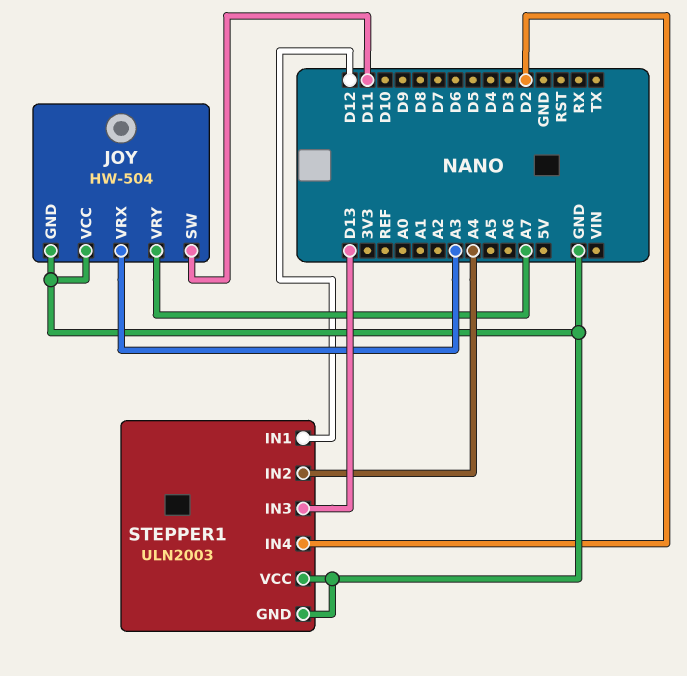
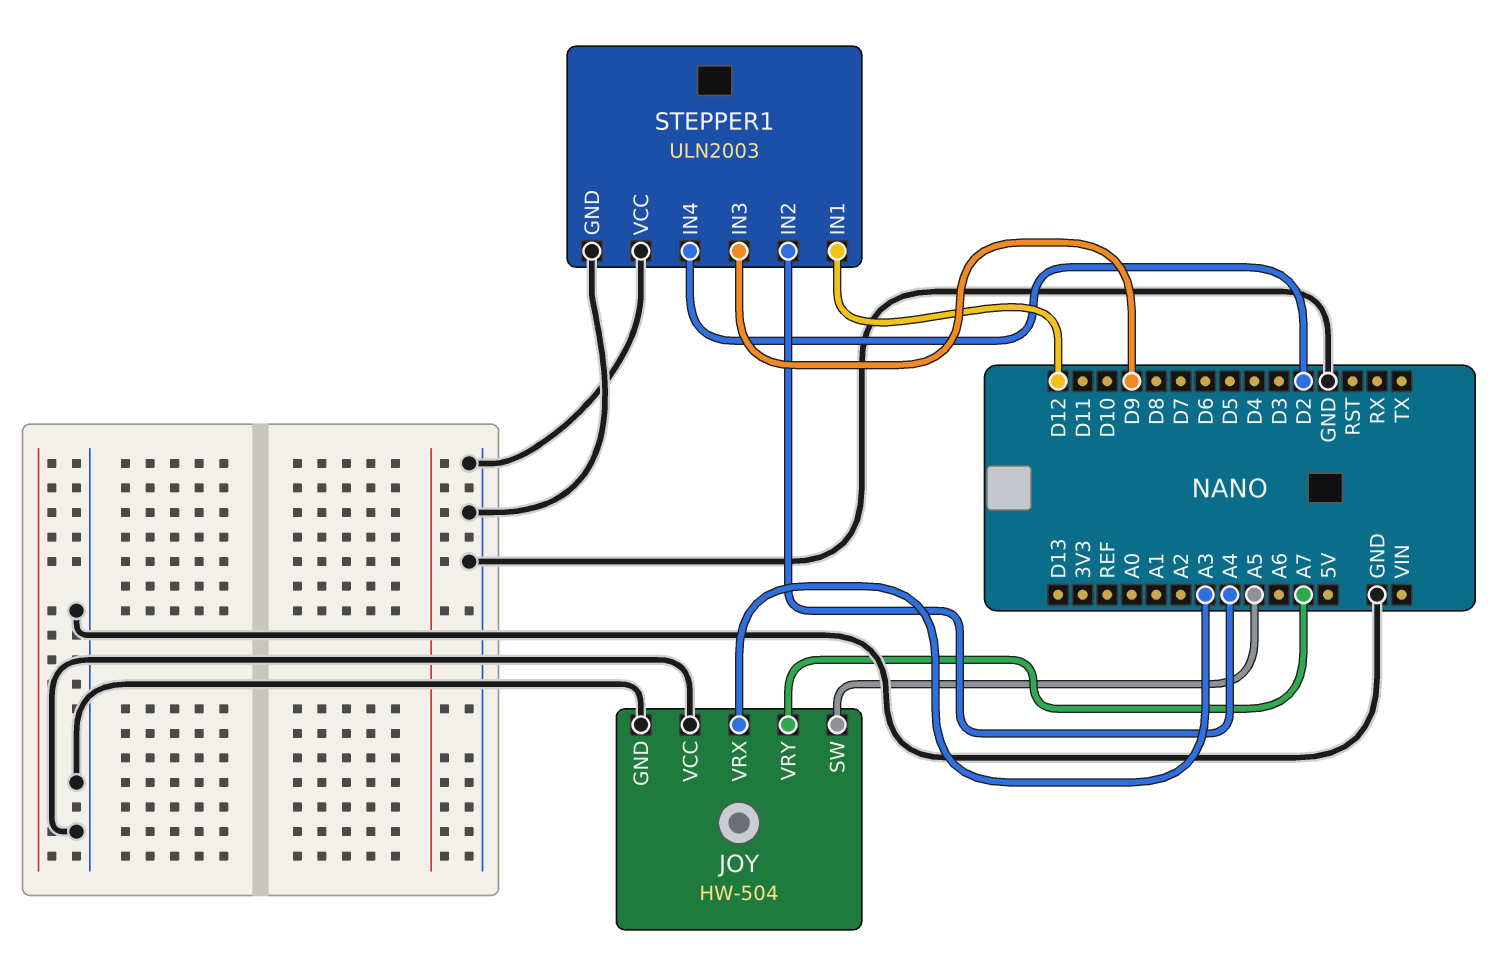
JOY pin SW: D11 -> A5
STEPPER1 pin IN3: D13 -> D9

